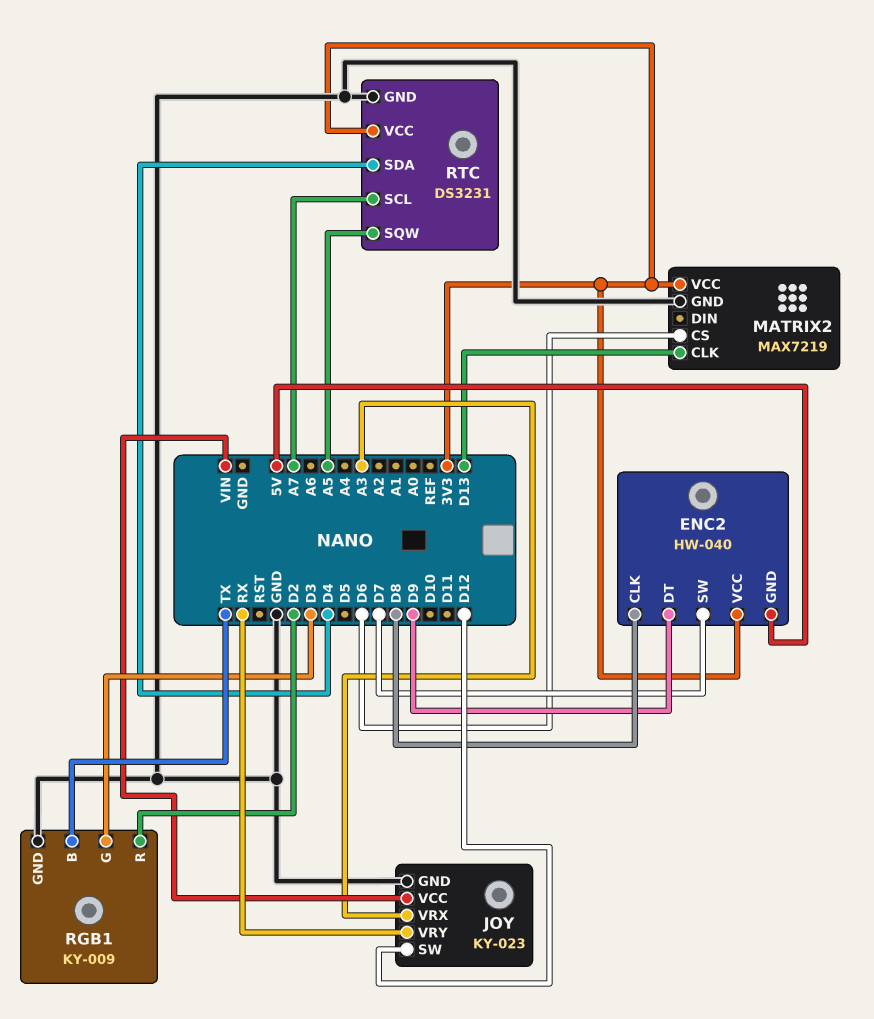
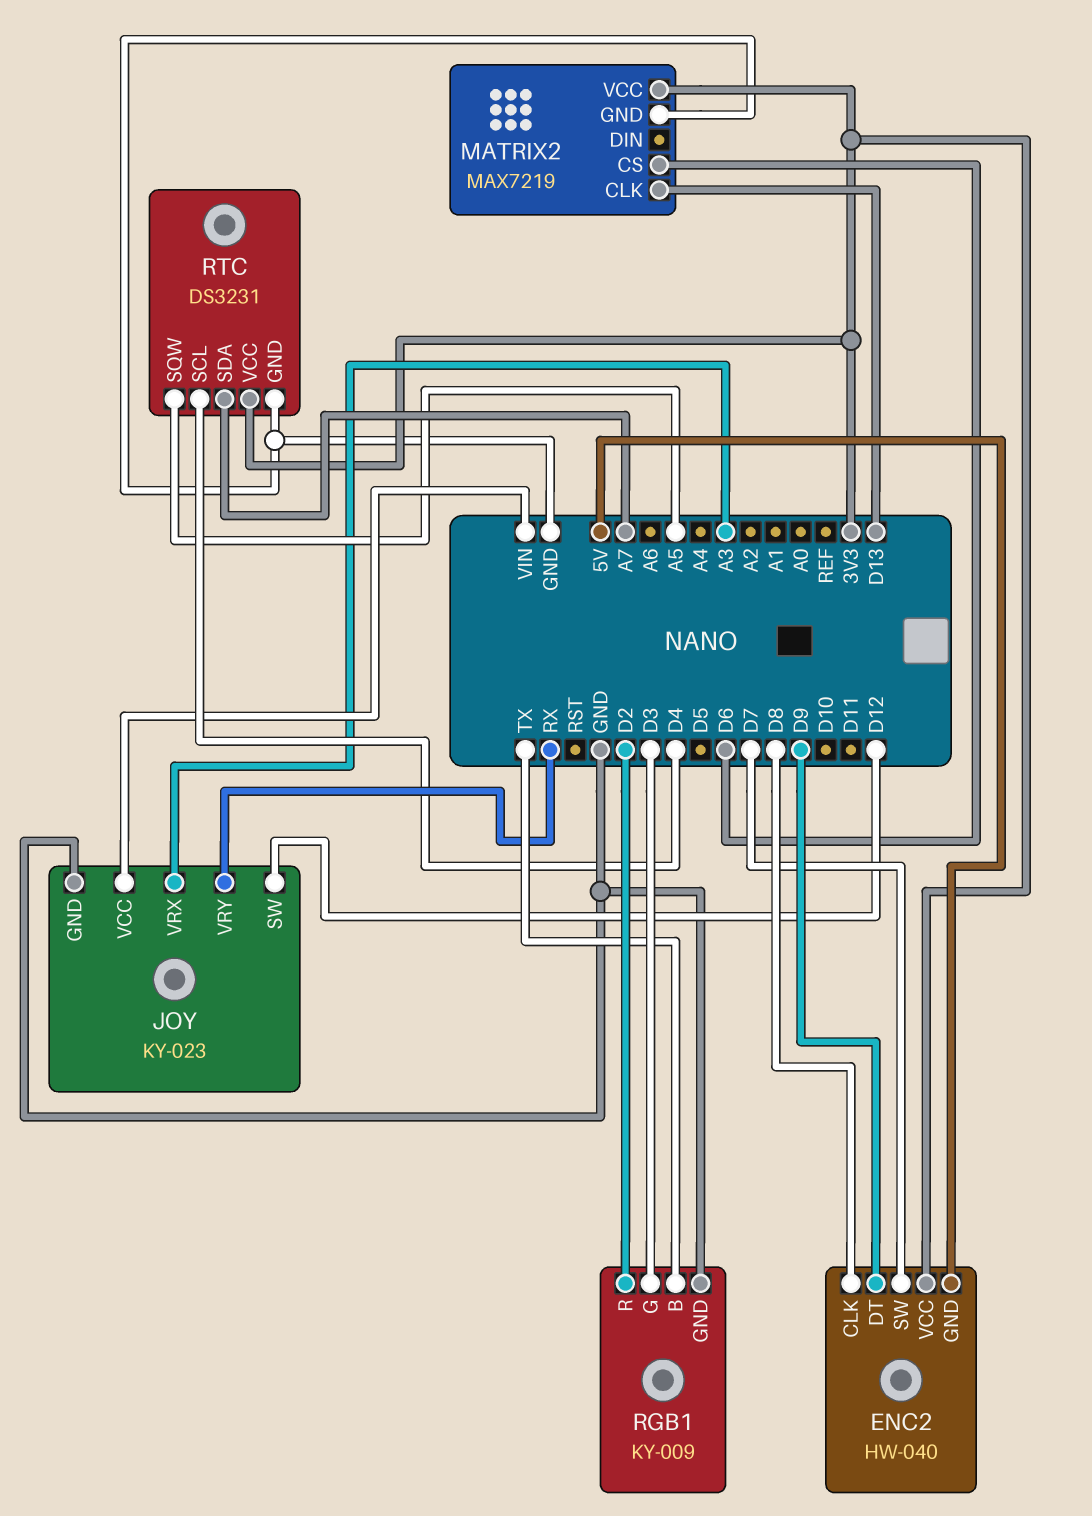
RTC pin SCL: A7 -> D4
RTC pin SDA: D4 -> A7

